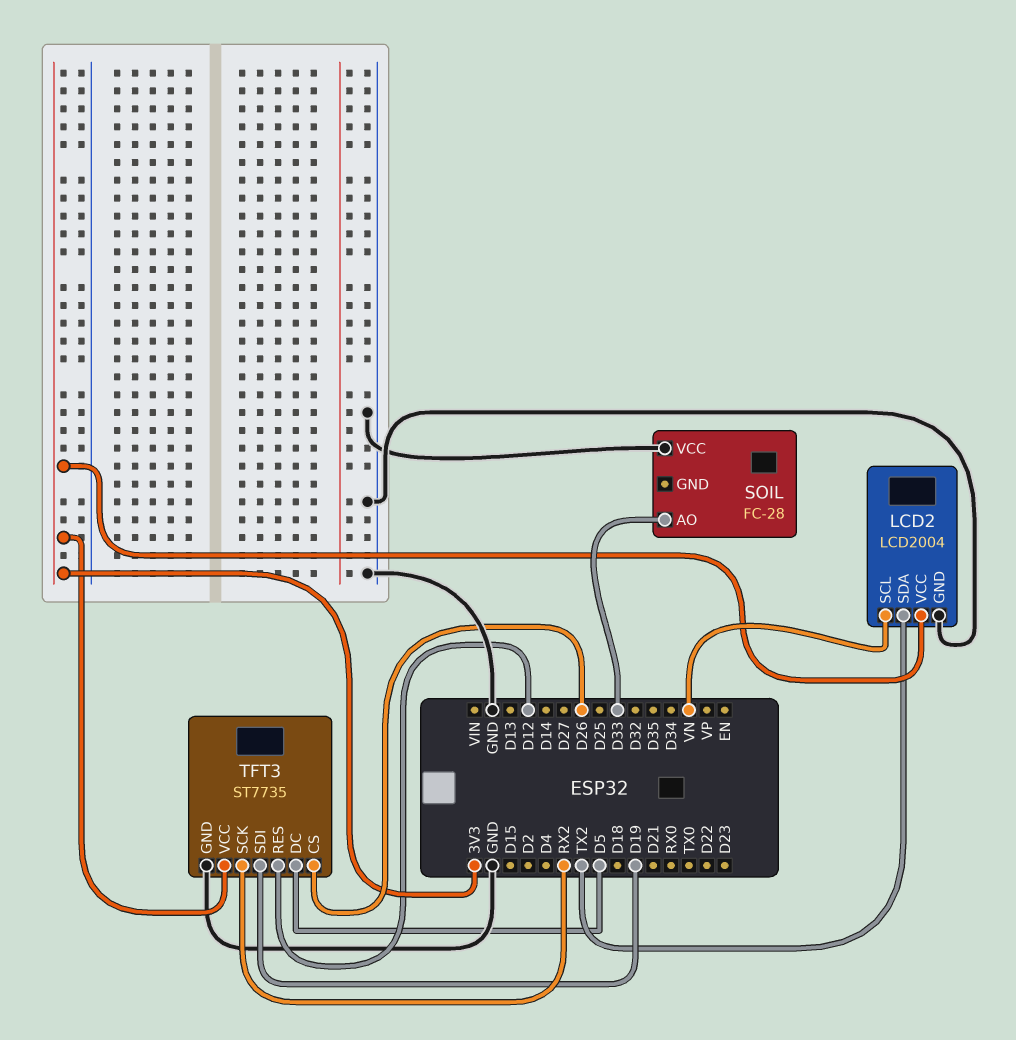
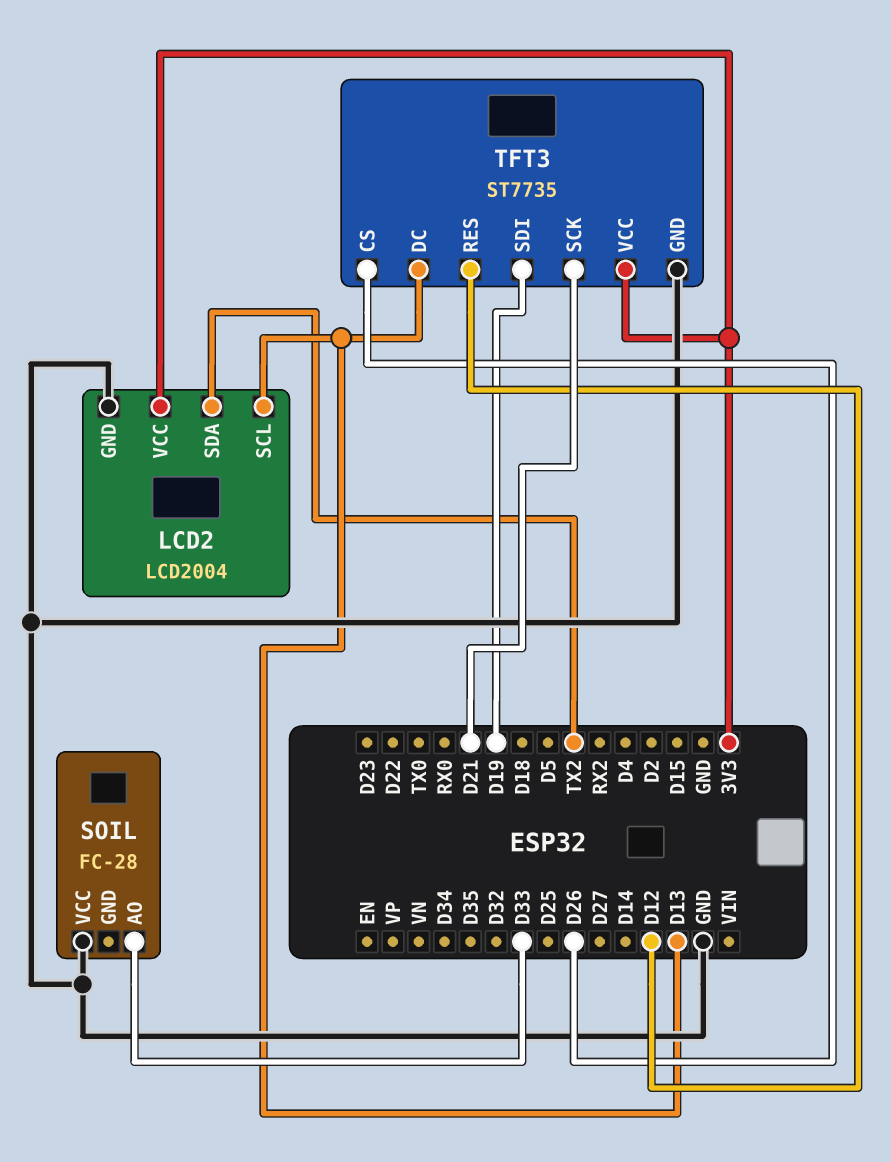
LCD2 pin SCL: VN -> D13
TFT3 pin DC: D5 -> D13
TFT3 pin SCK: RX2 -> D21

